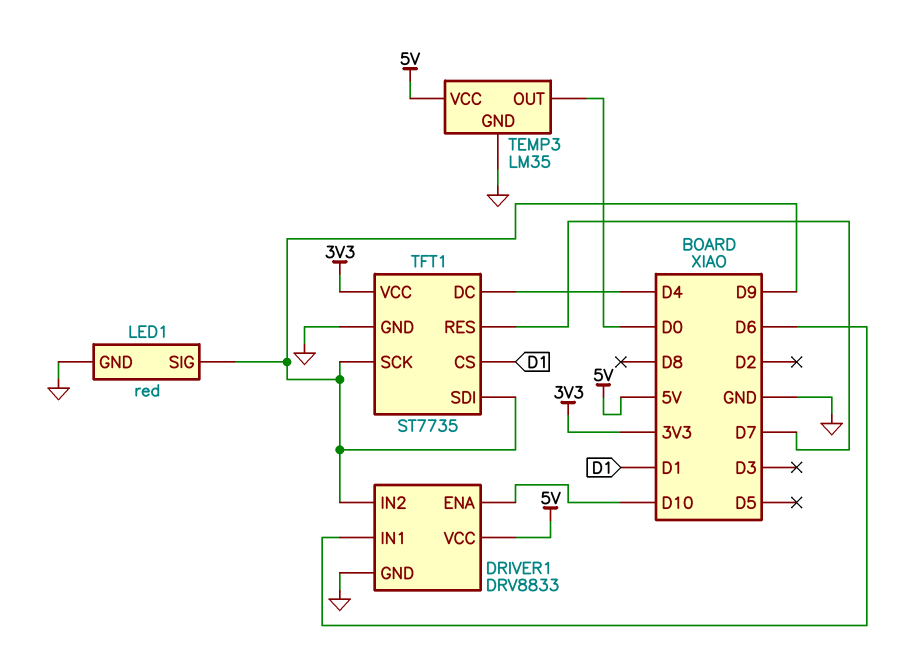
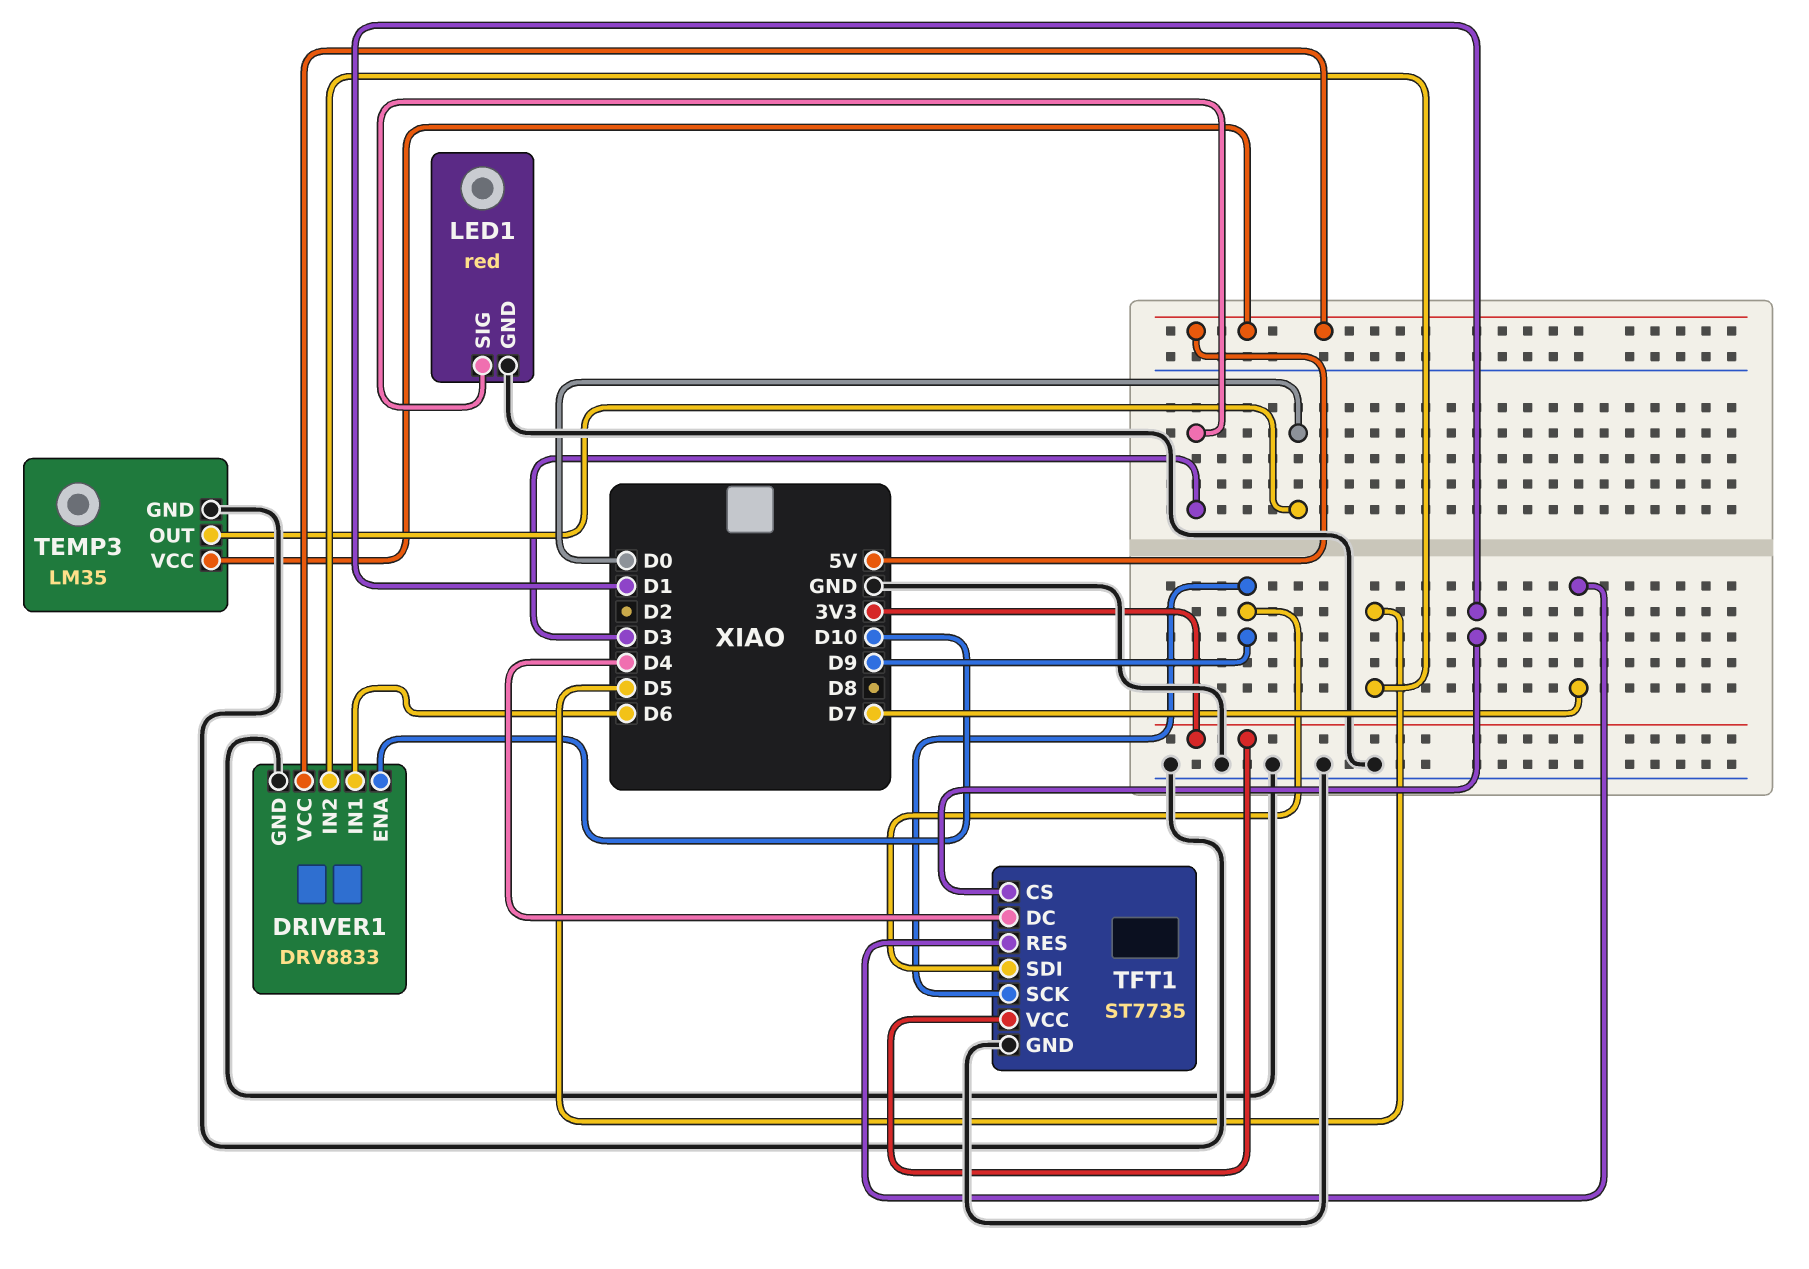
DRIVER1 pin IN2: D9 -> D5
LED1 pin SIG: D9 -> D3

